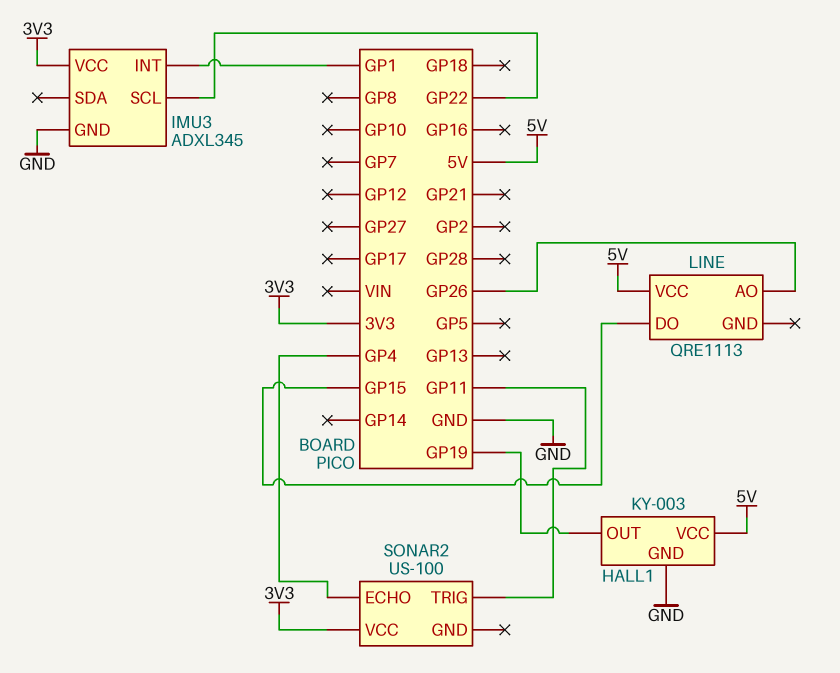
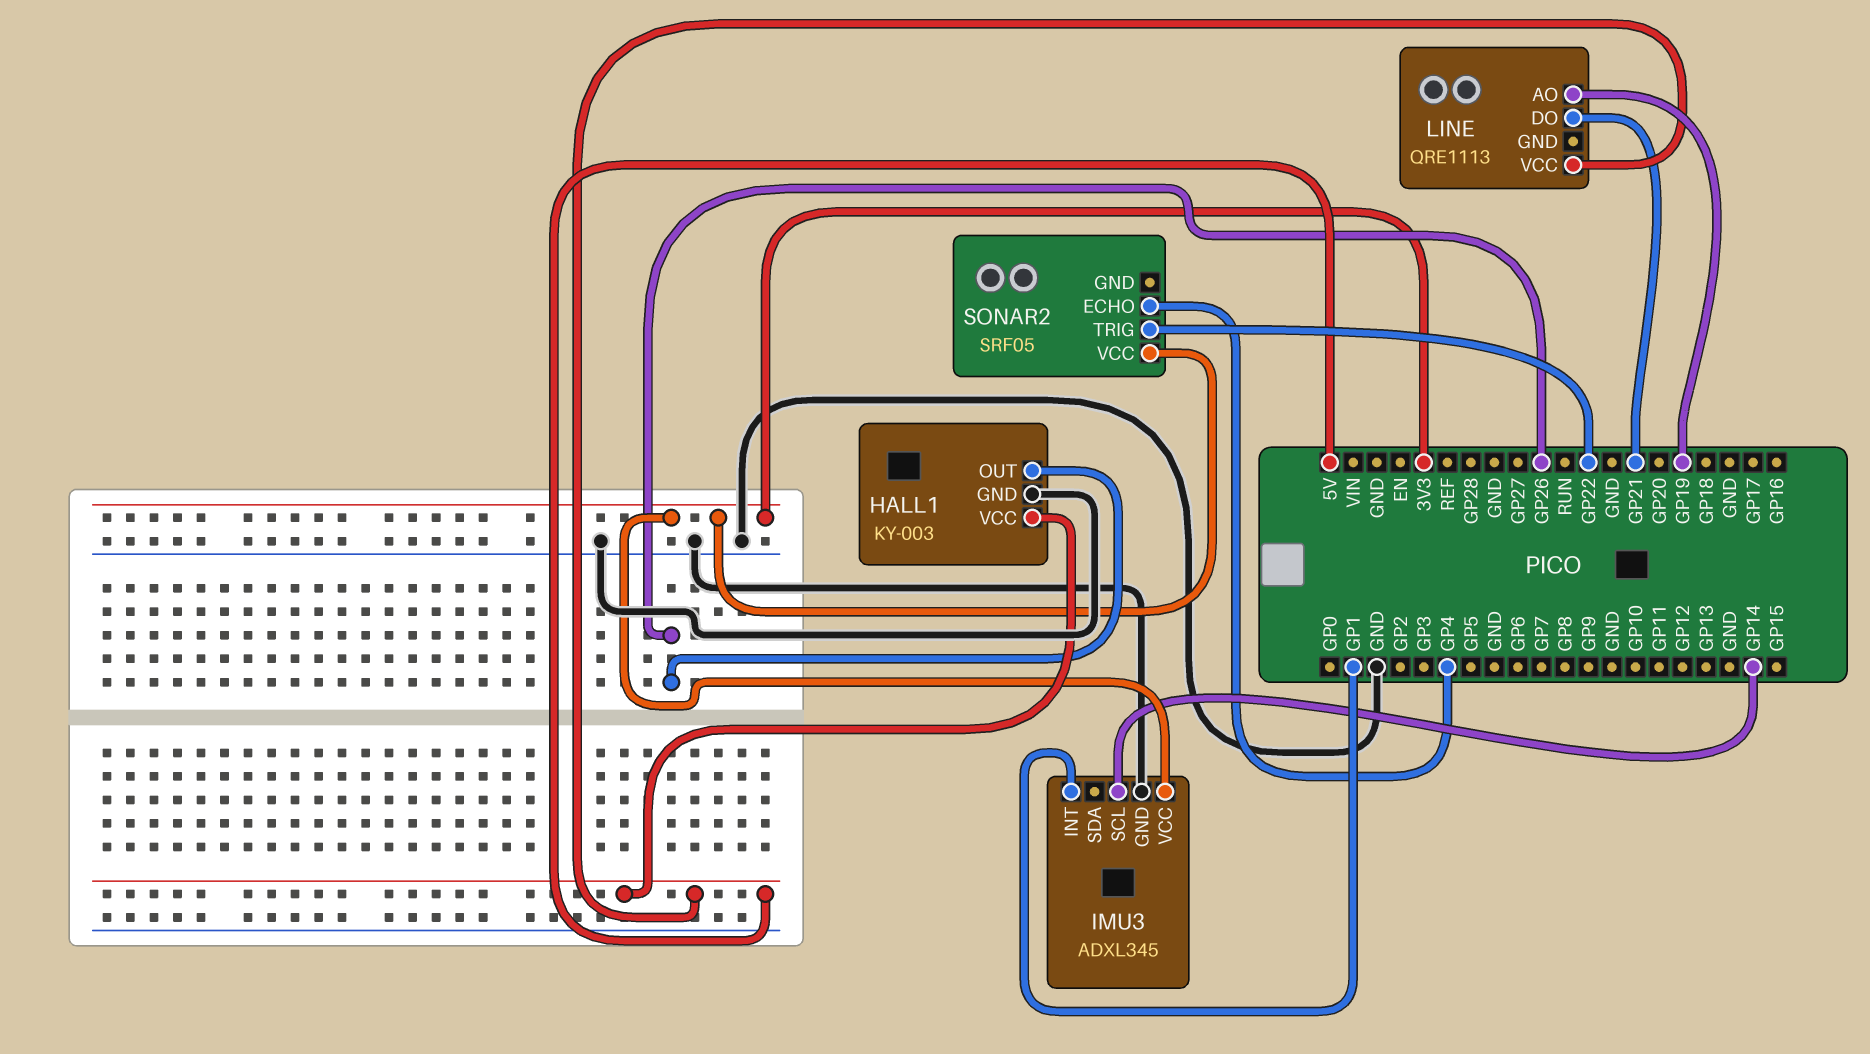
HALL1 pin OUT: GP19 -> GP26
IMU3 pin SCL: GP22 -> GP14
LINE pin AO: GP26 -> GP19
LINE pin DO: GP15 -> GP21
SONAR2: US-100 -> SRF05
SONAR2 pin TRIG: GP11 -> GP22

